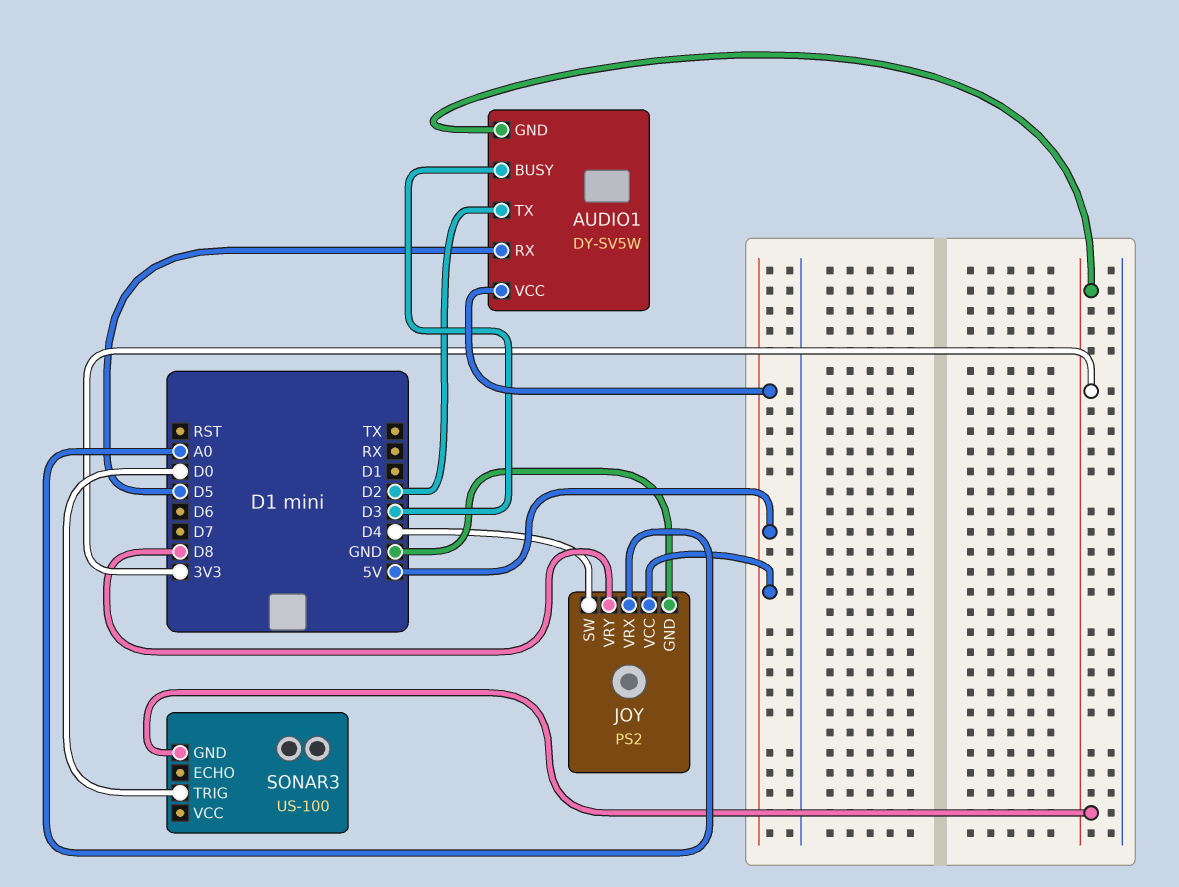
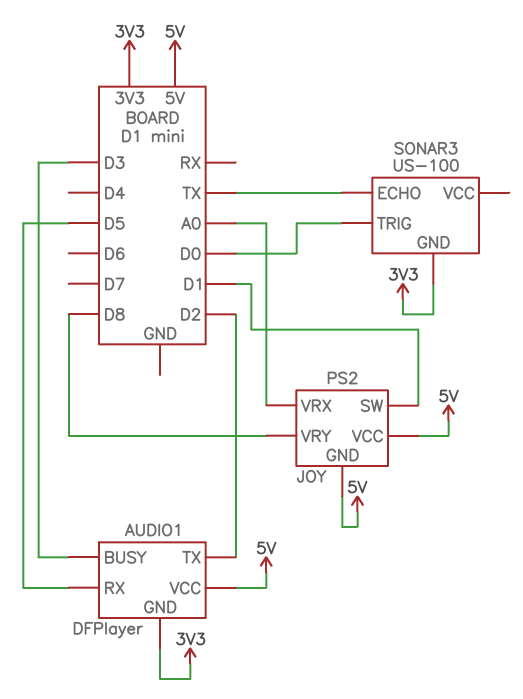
AUDIO1: DY-SV5W -> DFPlayer
JOY pin GND: GND -> 5V
JOY pin SW: D4 -> D1
SONAR3 pin ECHO: none -> TX

